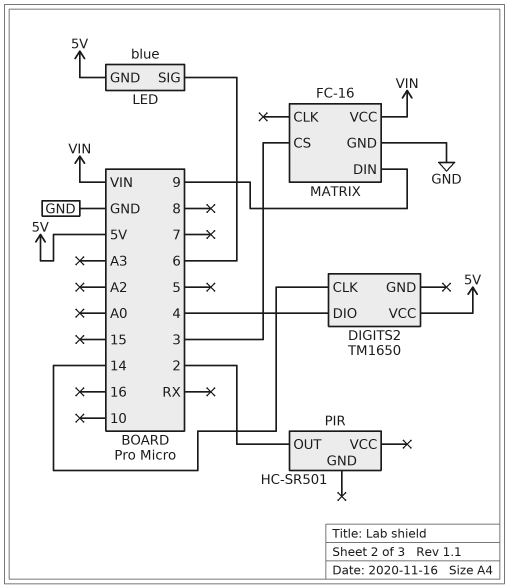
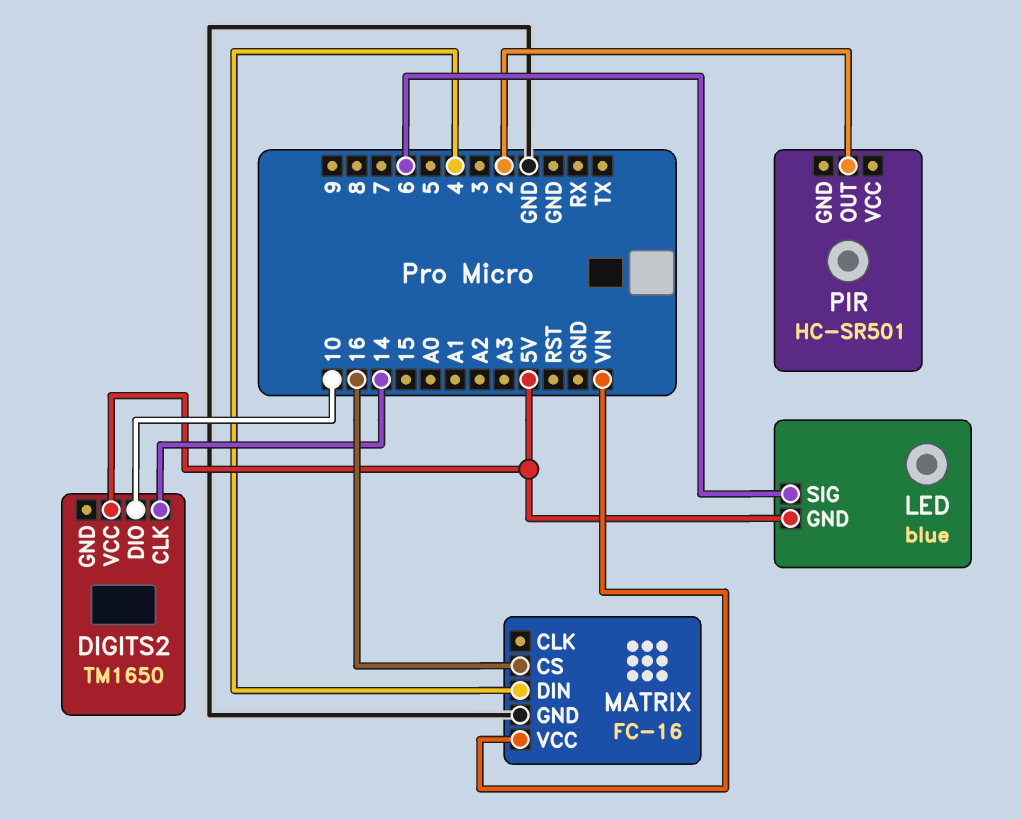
DIGITS2 pin DIO: 4 -> 10
MATRIX pin CS: 3 -> 16
MATRIX pin DIN: 9 -> 4

